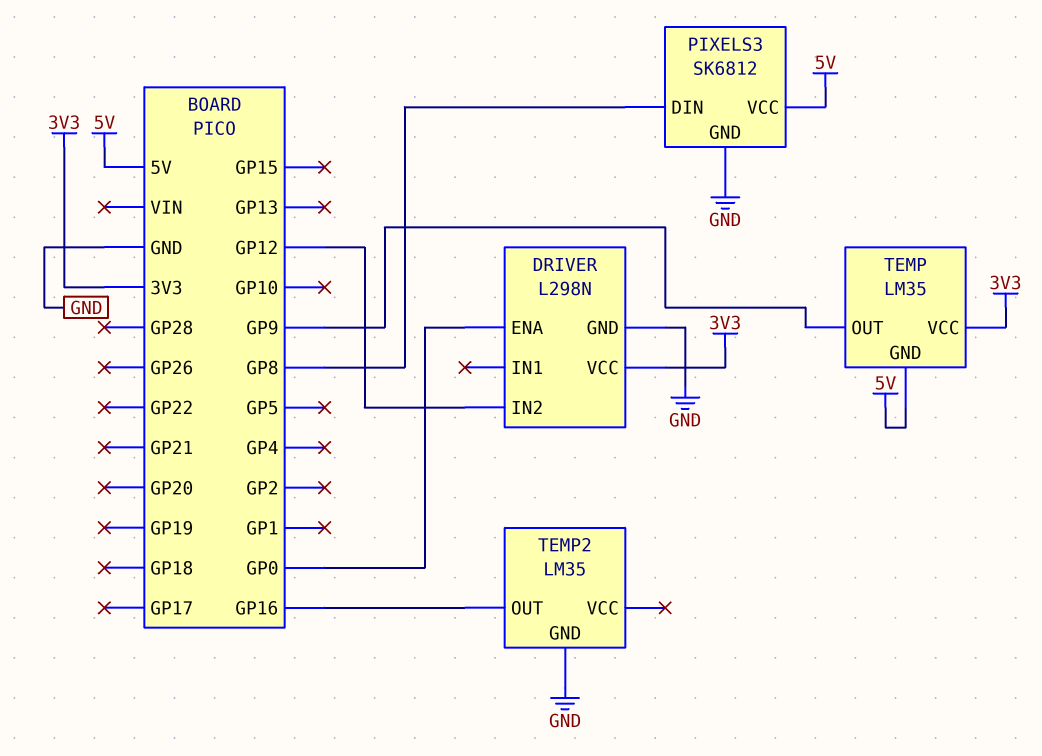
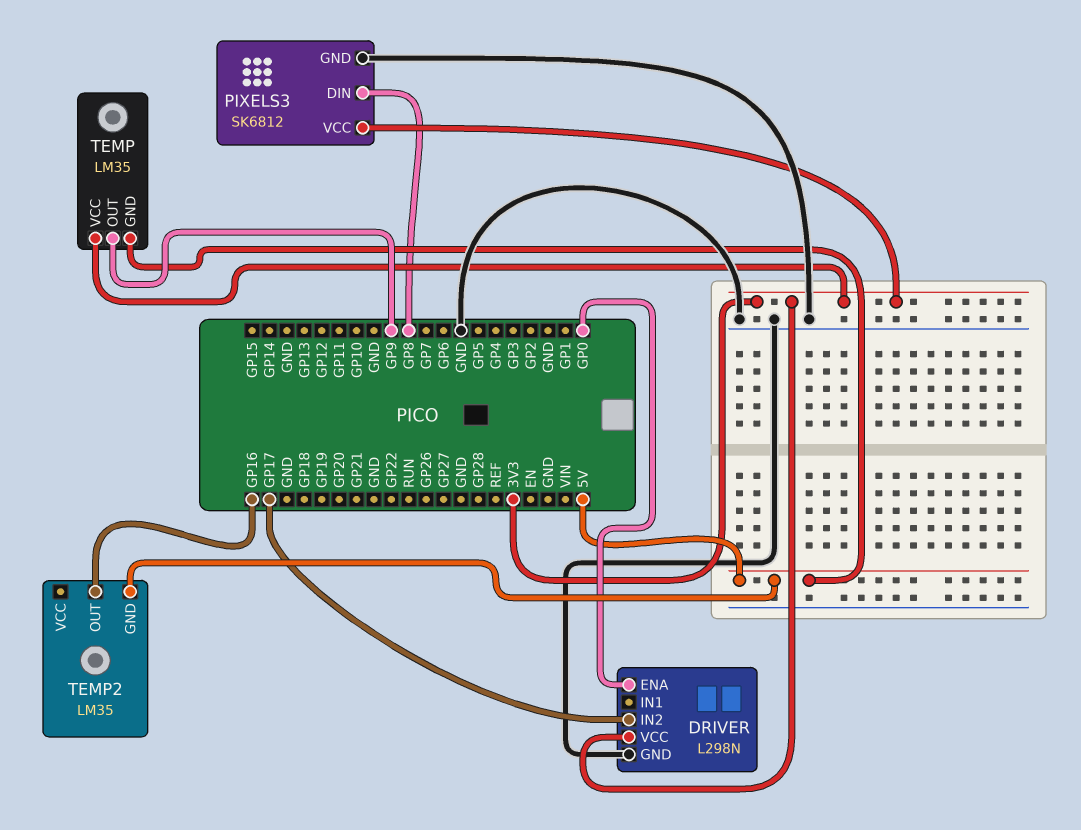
DRIVER pin IN2: GP12 -> GP17
PIXELS3 pin VCC: 5V -> 3V3
TEMP2 pin GND: GND -> 5V

